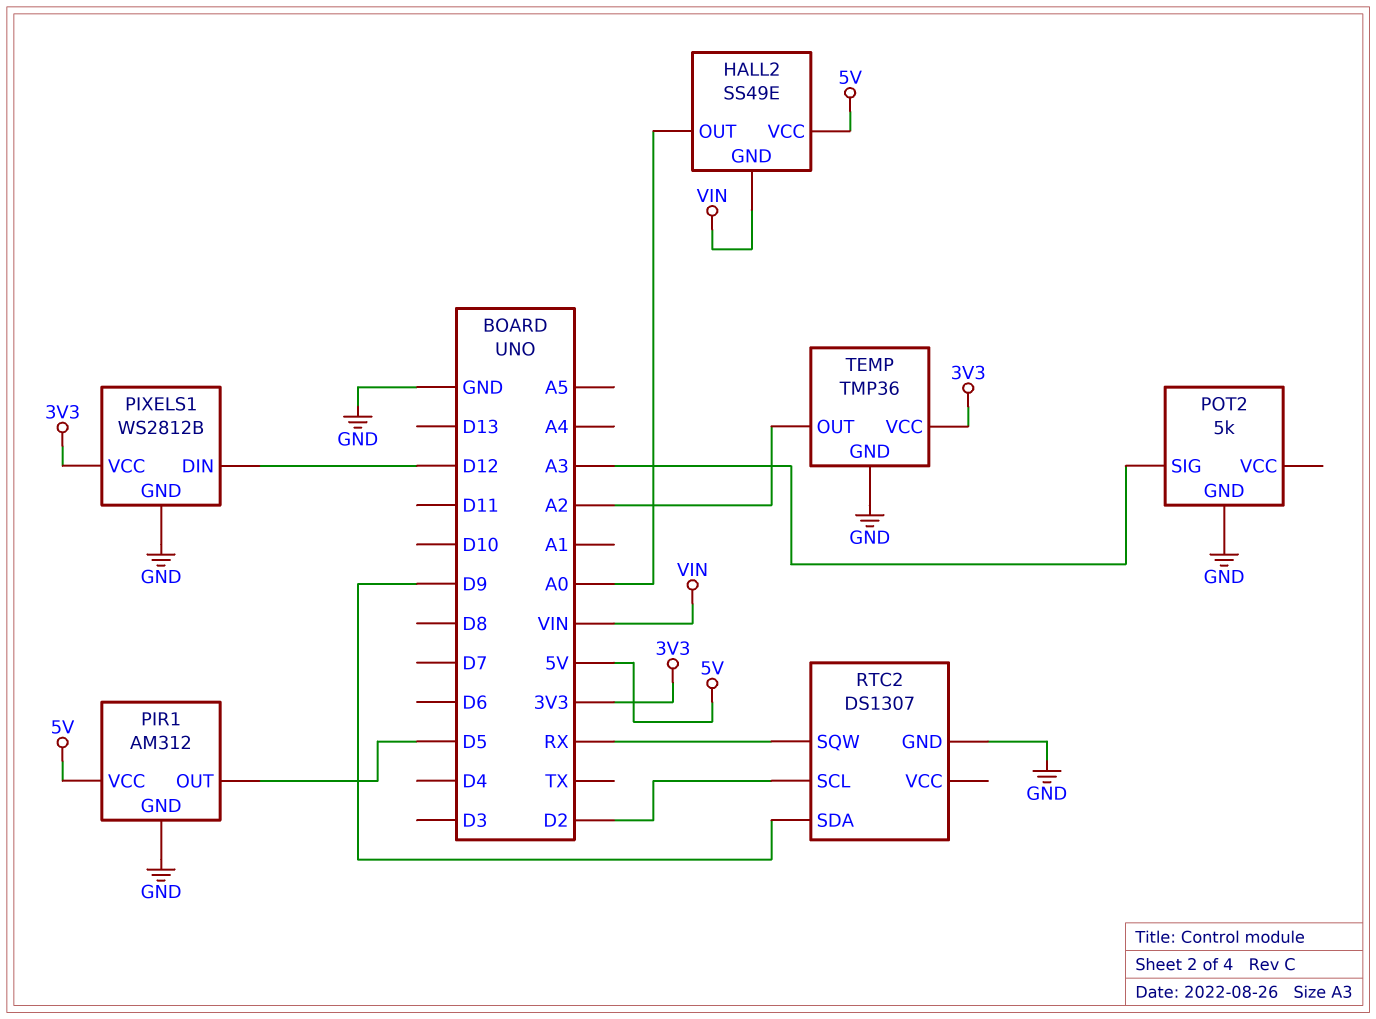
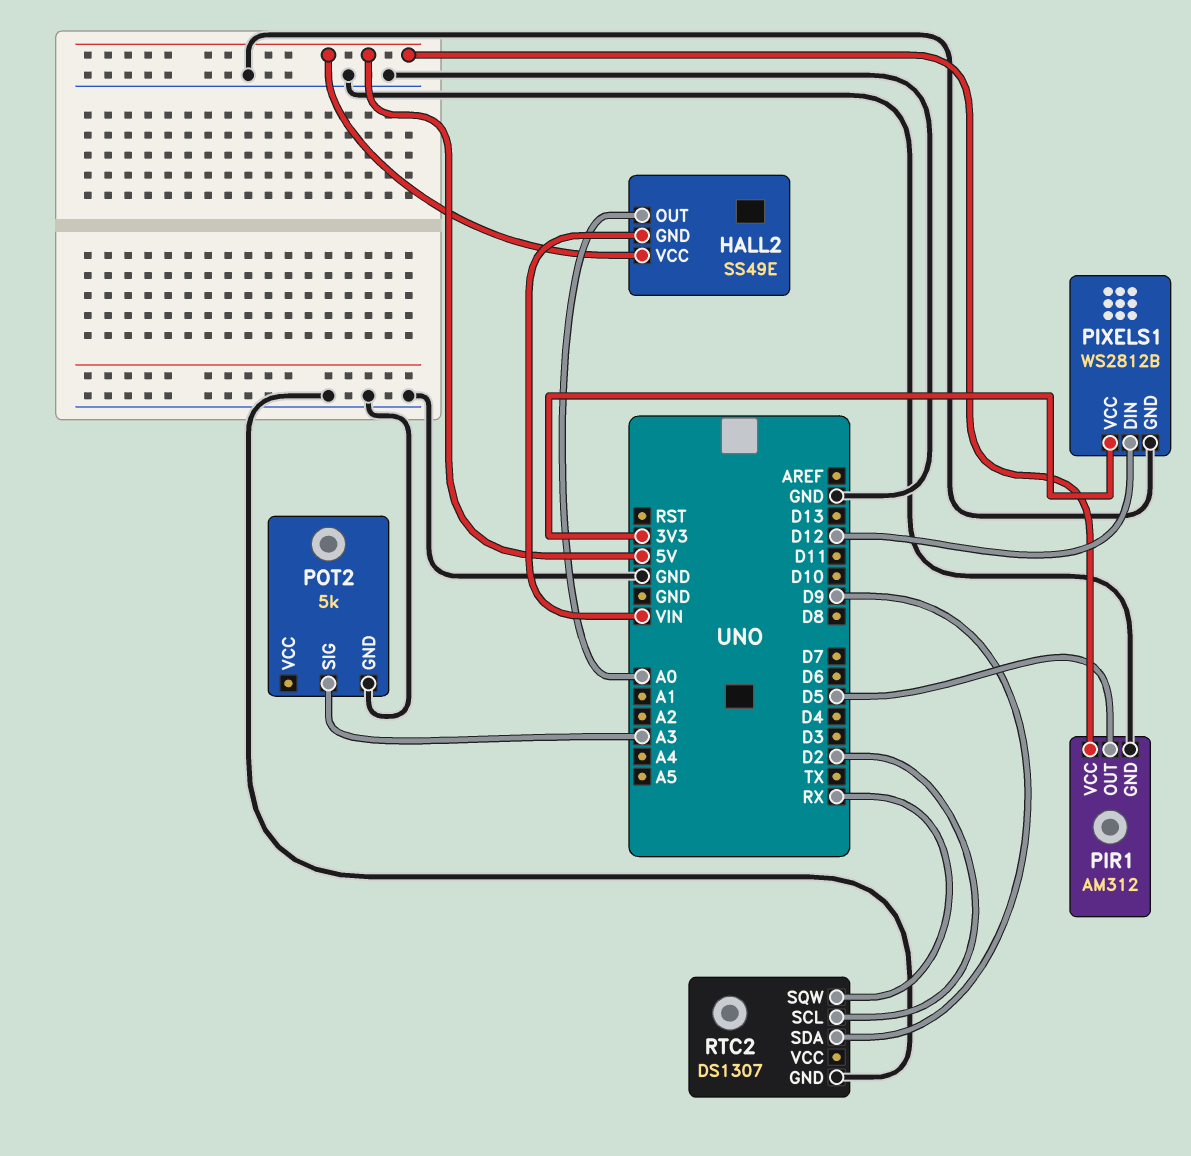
TEMP: TMP36 -> none
TEMP pin GND: GND -> none
TEMP pin OUT: A2 -> none
TEMP pin VCC: 3V3 -> none

